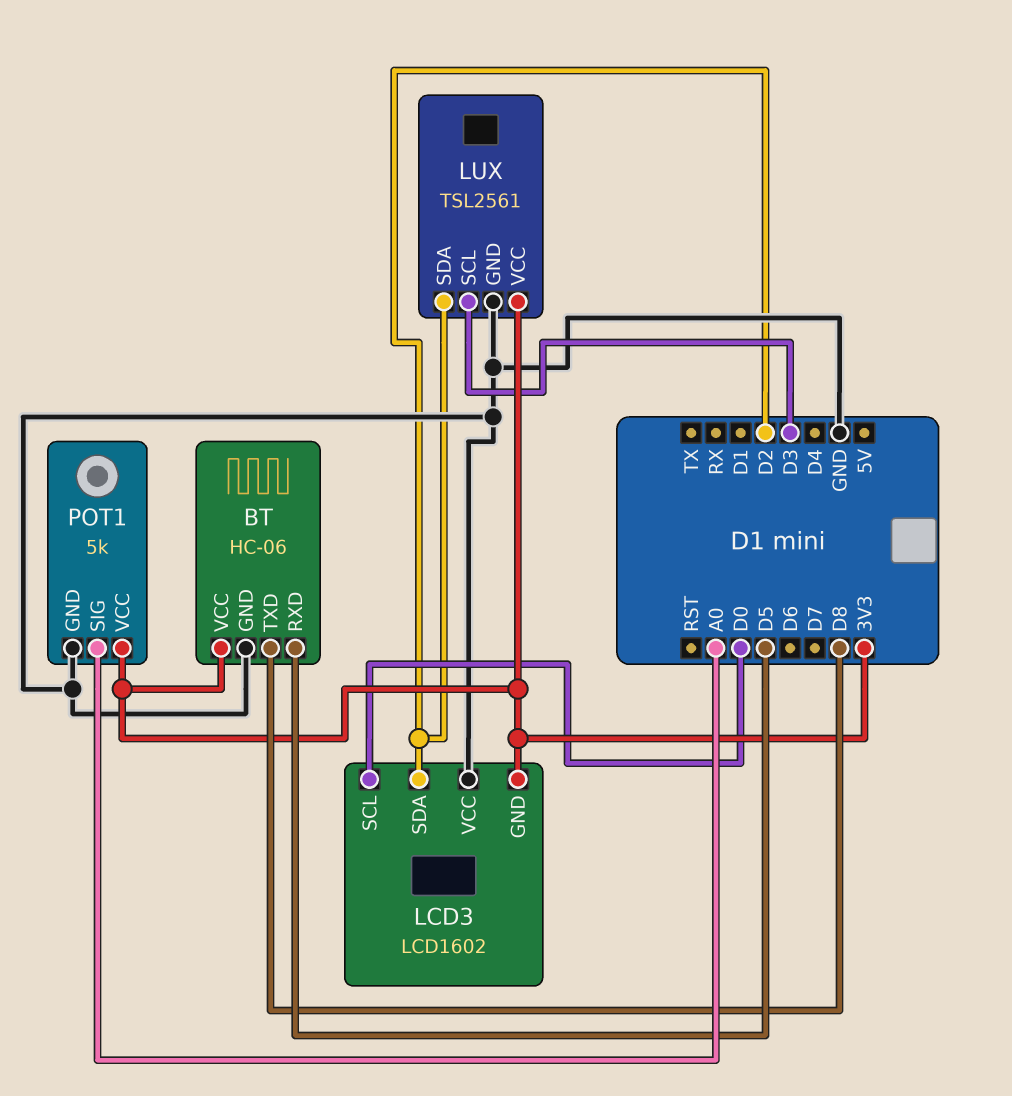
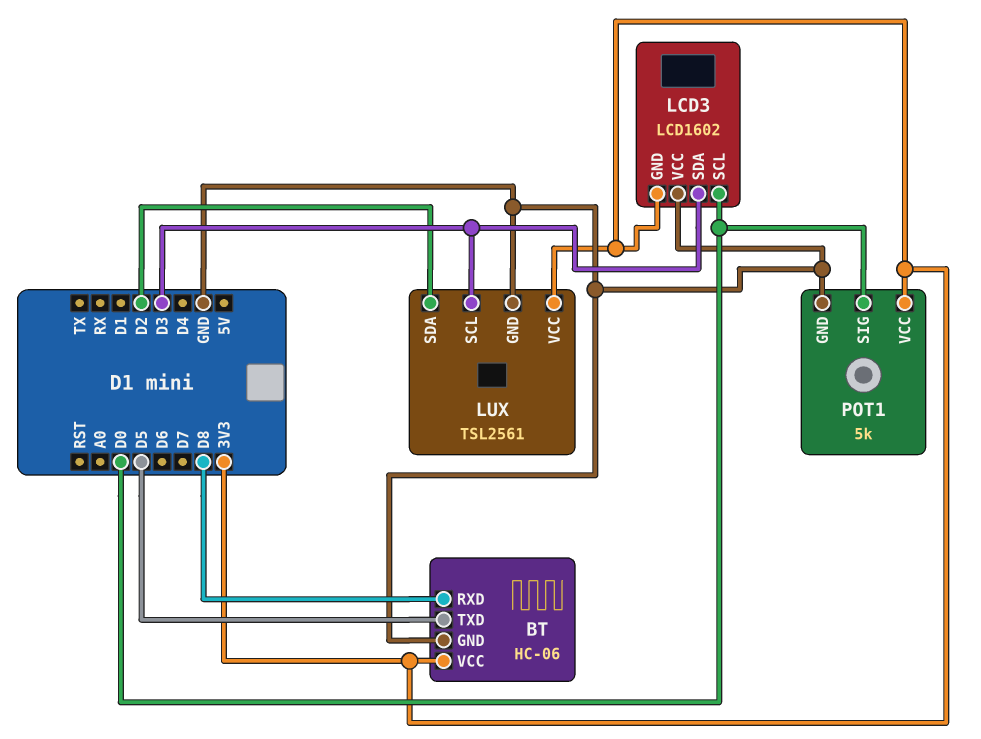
BT pin RXD: D5 -> D8
BT pin TXD: D8 -> D5
LCD3 pin SDA: D2 -> D3
POT1 pin SIG: A0 -> D0

